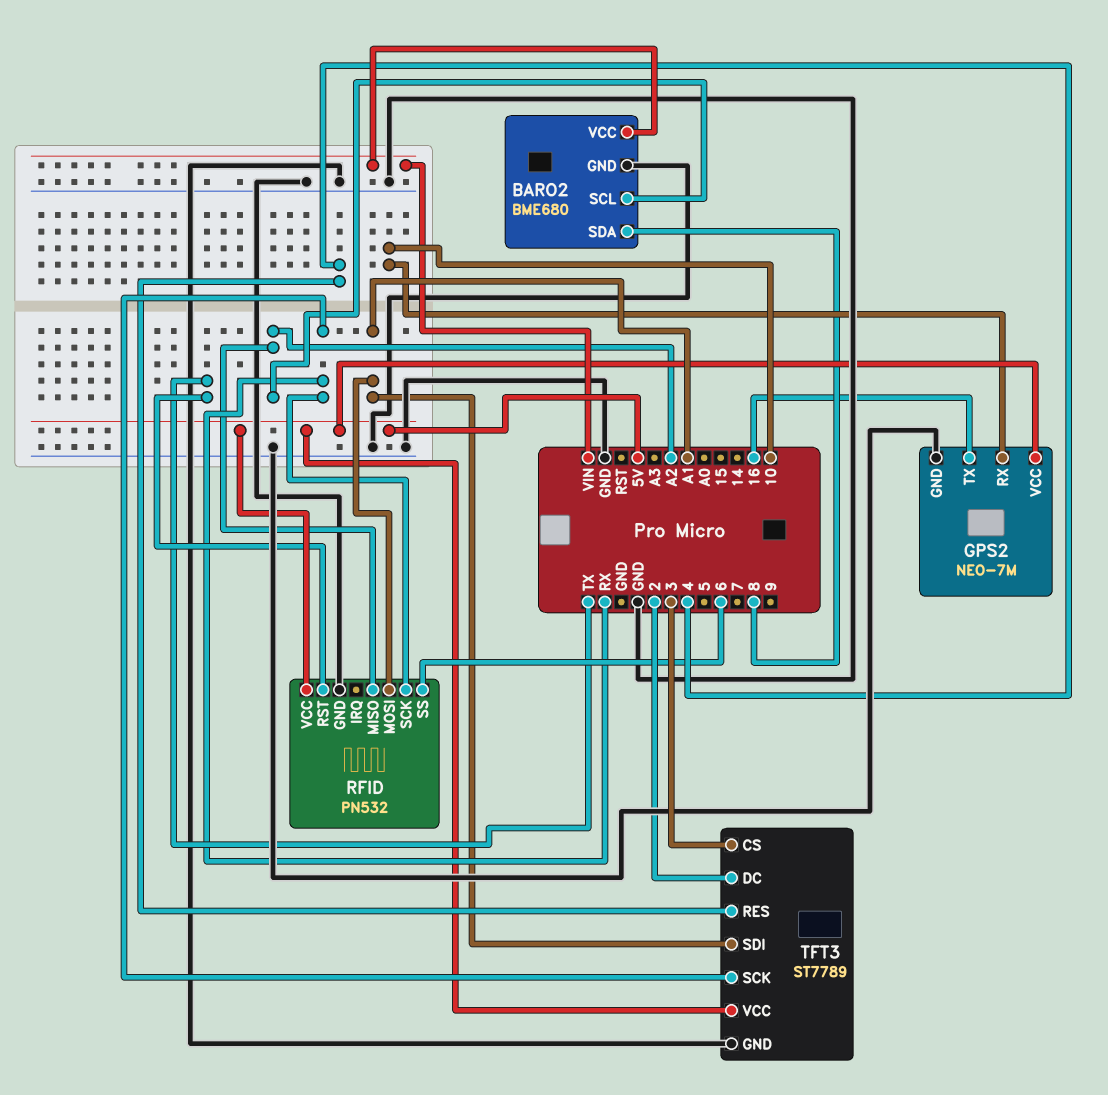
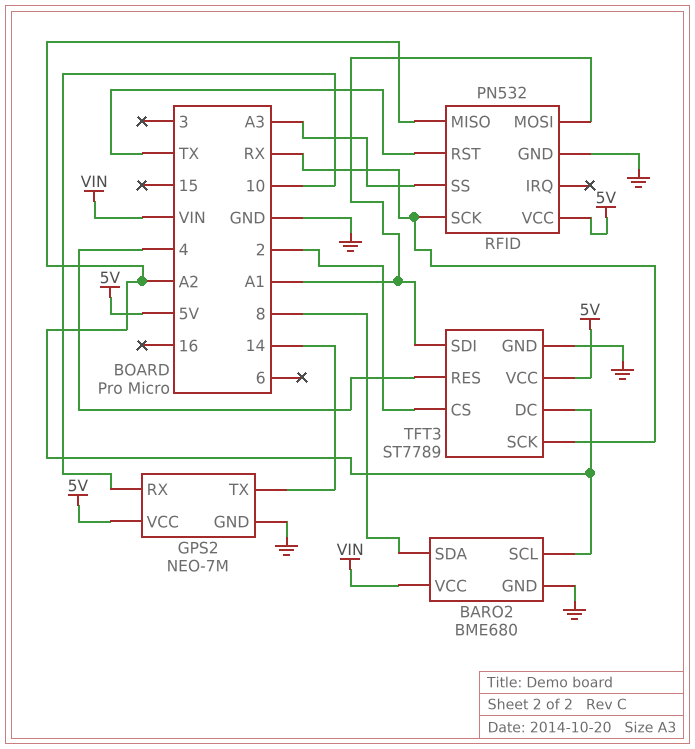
GPS2 pin TX: 16 -> 14
RFID pin SS: 6 -> A3
TFT3 pin CS: 3 -> 2
TFT3 pin DC: 2 -> A2

